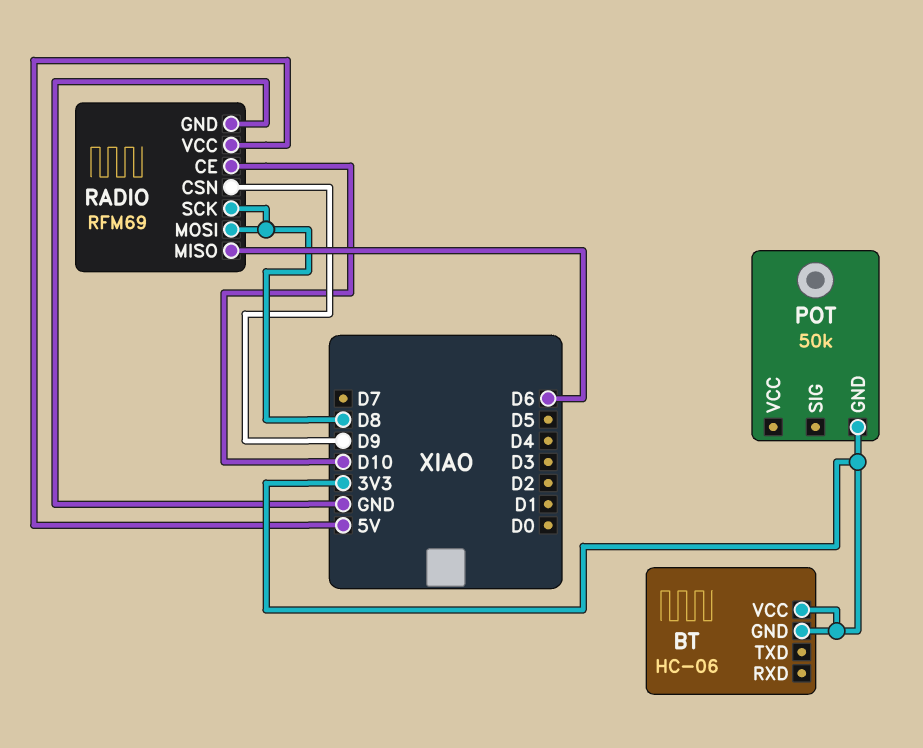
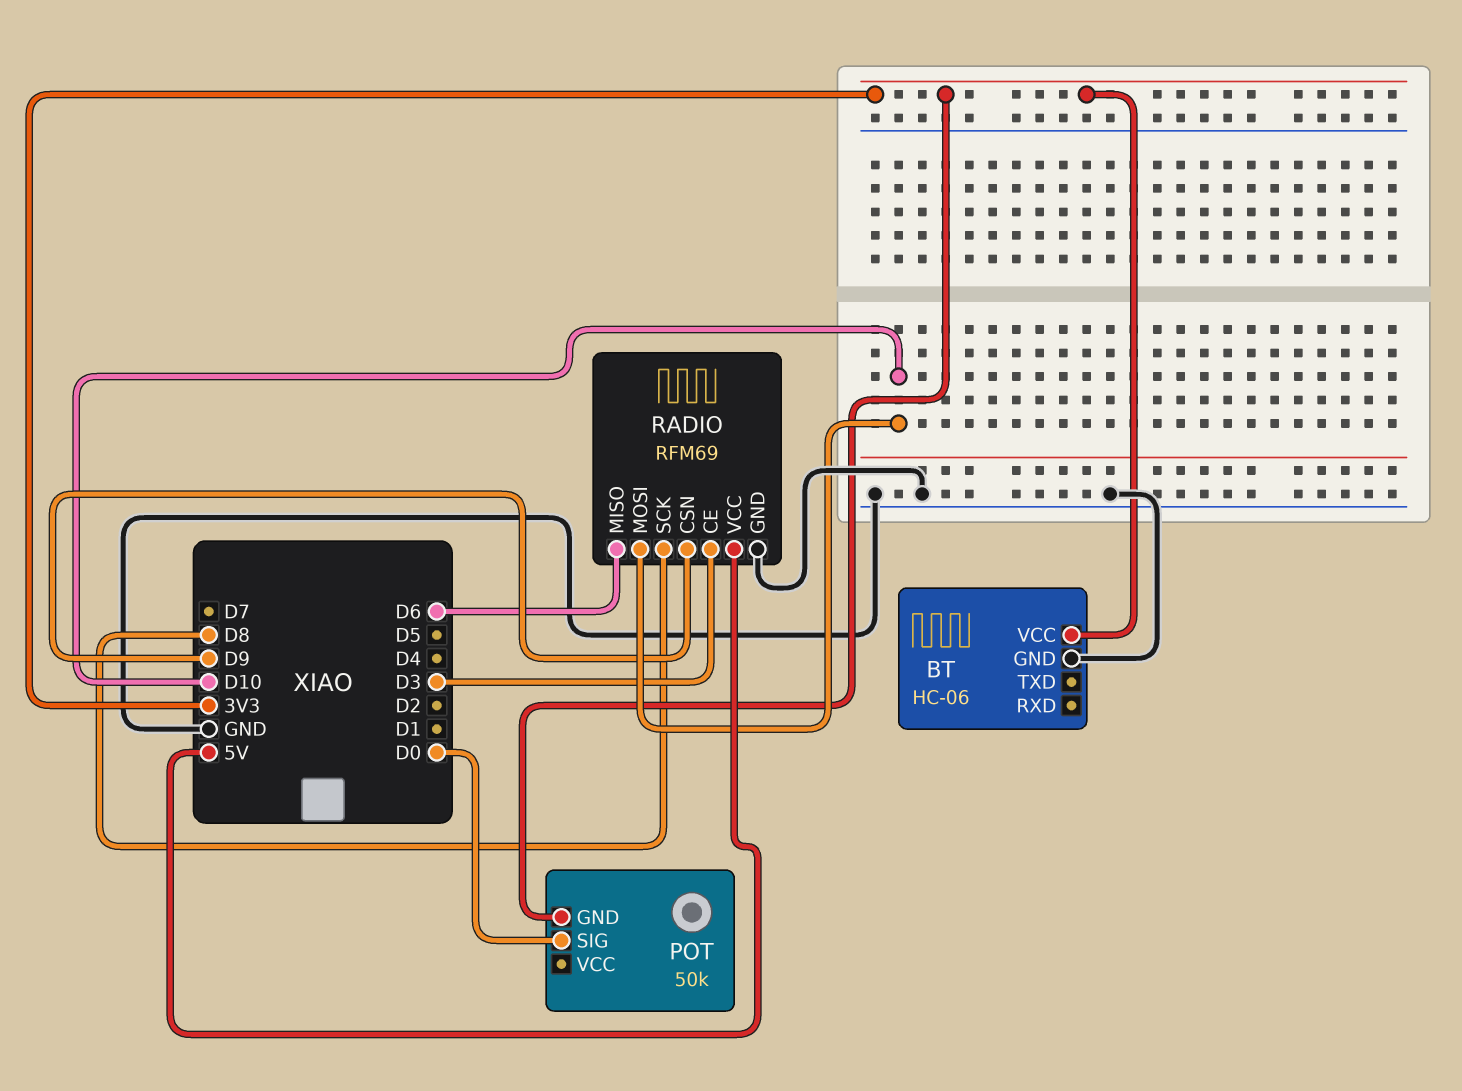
BT pin GND: 3V3 -> GND
POT pin SIG: none -> D0
RADIO pin CE: D10 -> D3
RADIO pin MOSI: D8 -> D10

